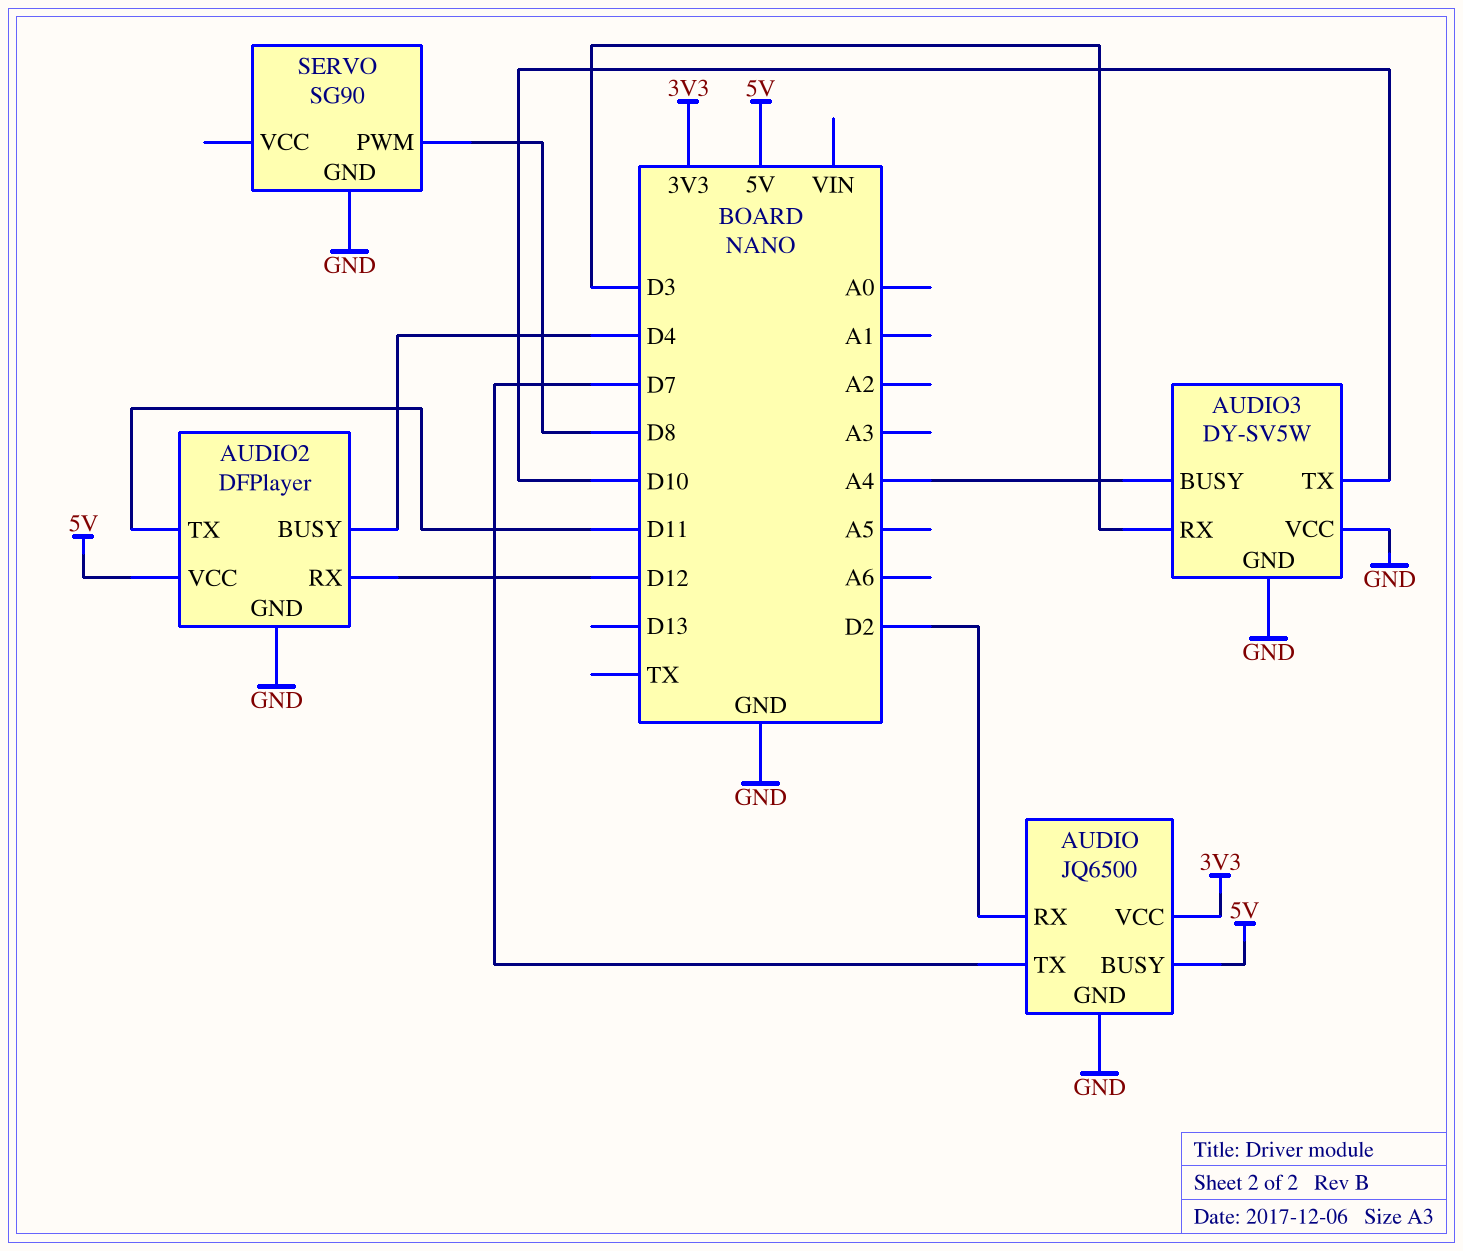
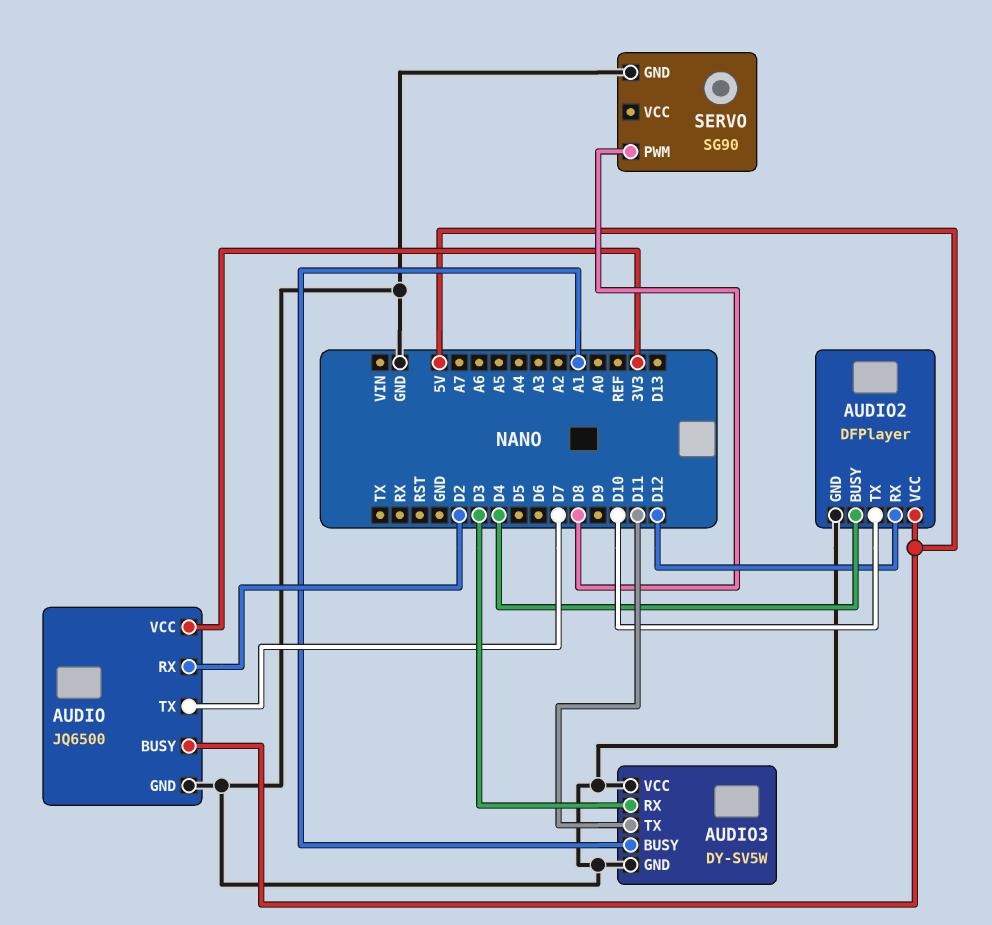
AUDIO2 pin TX: D11 -> D10
AUDIO3 pin BUSY: A4 -> A1
AUDIO3 pin TX: D10 -> D11

